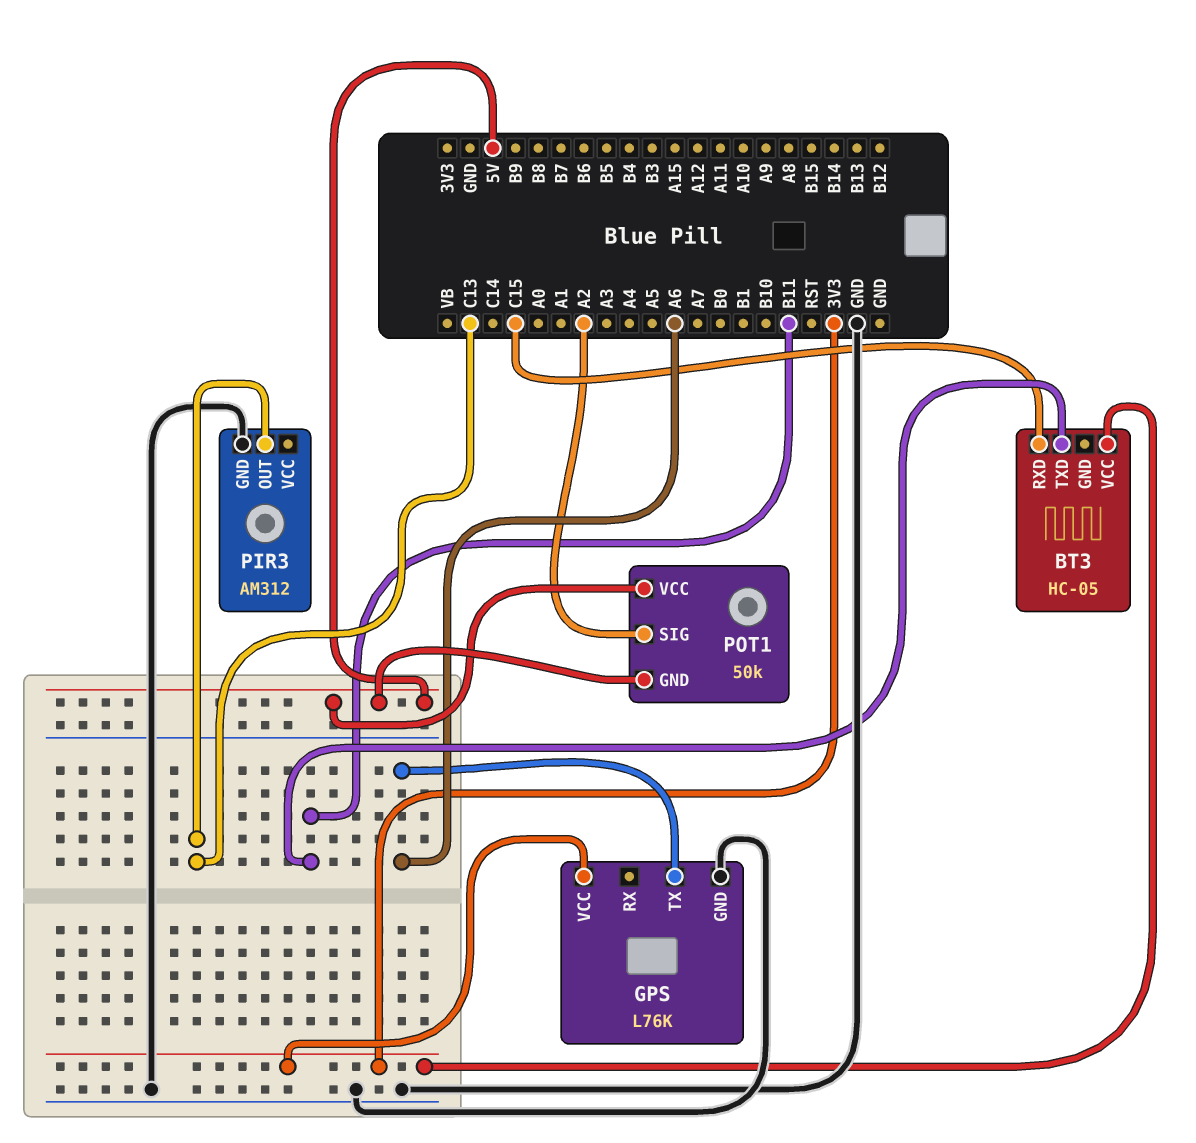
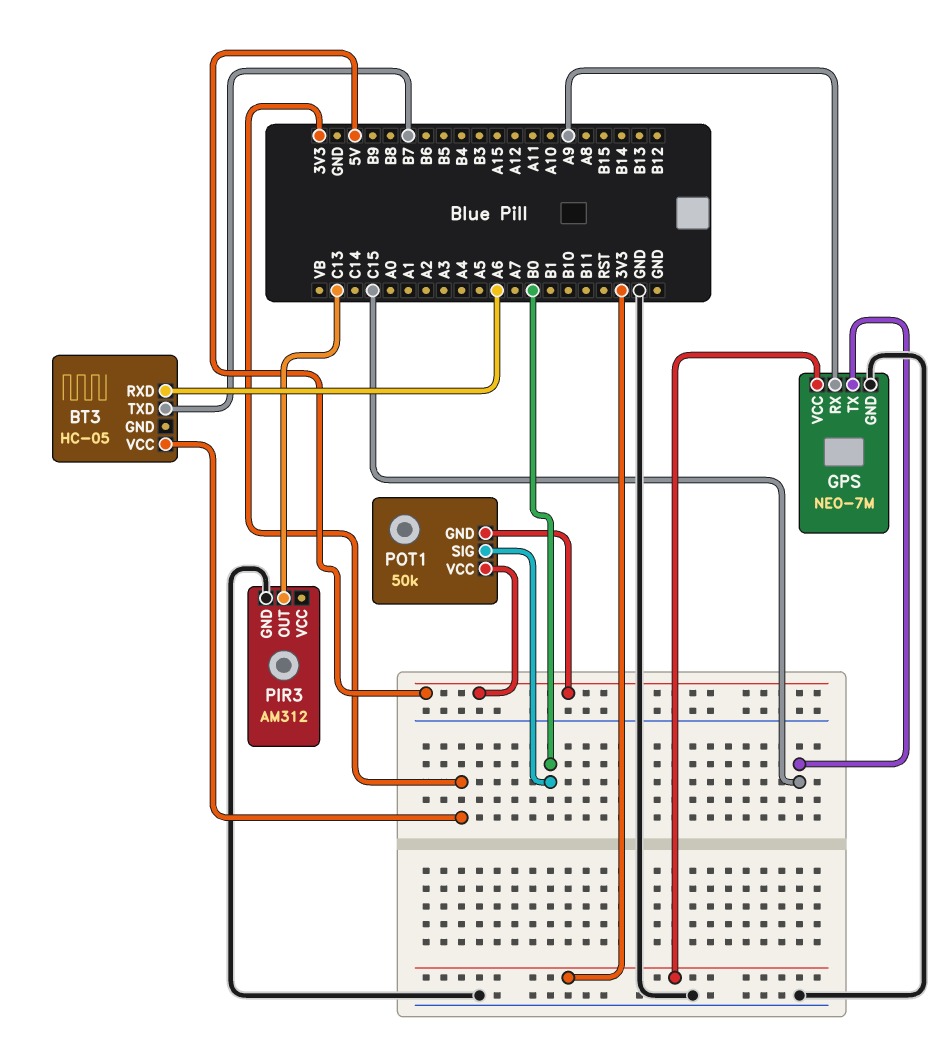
BT3 pin RXD: C15 -> A6
BT3 pin TXD: B11 -> B7
GPS: L76K -> NEO-7M
GPS pin RX: none -> A9
GPS pin TX: A6 -> C15
POT1 pin SIG: A2 -> B0

